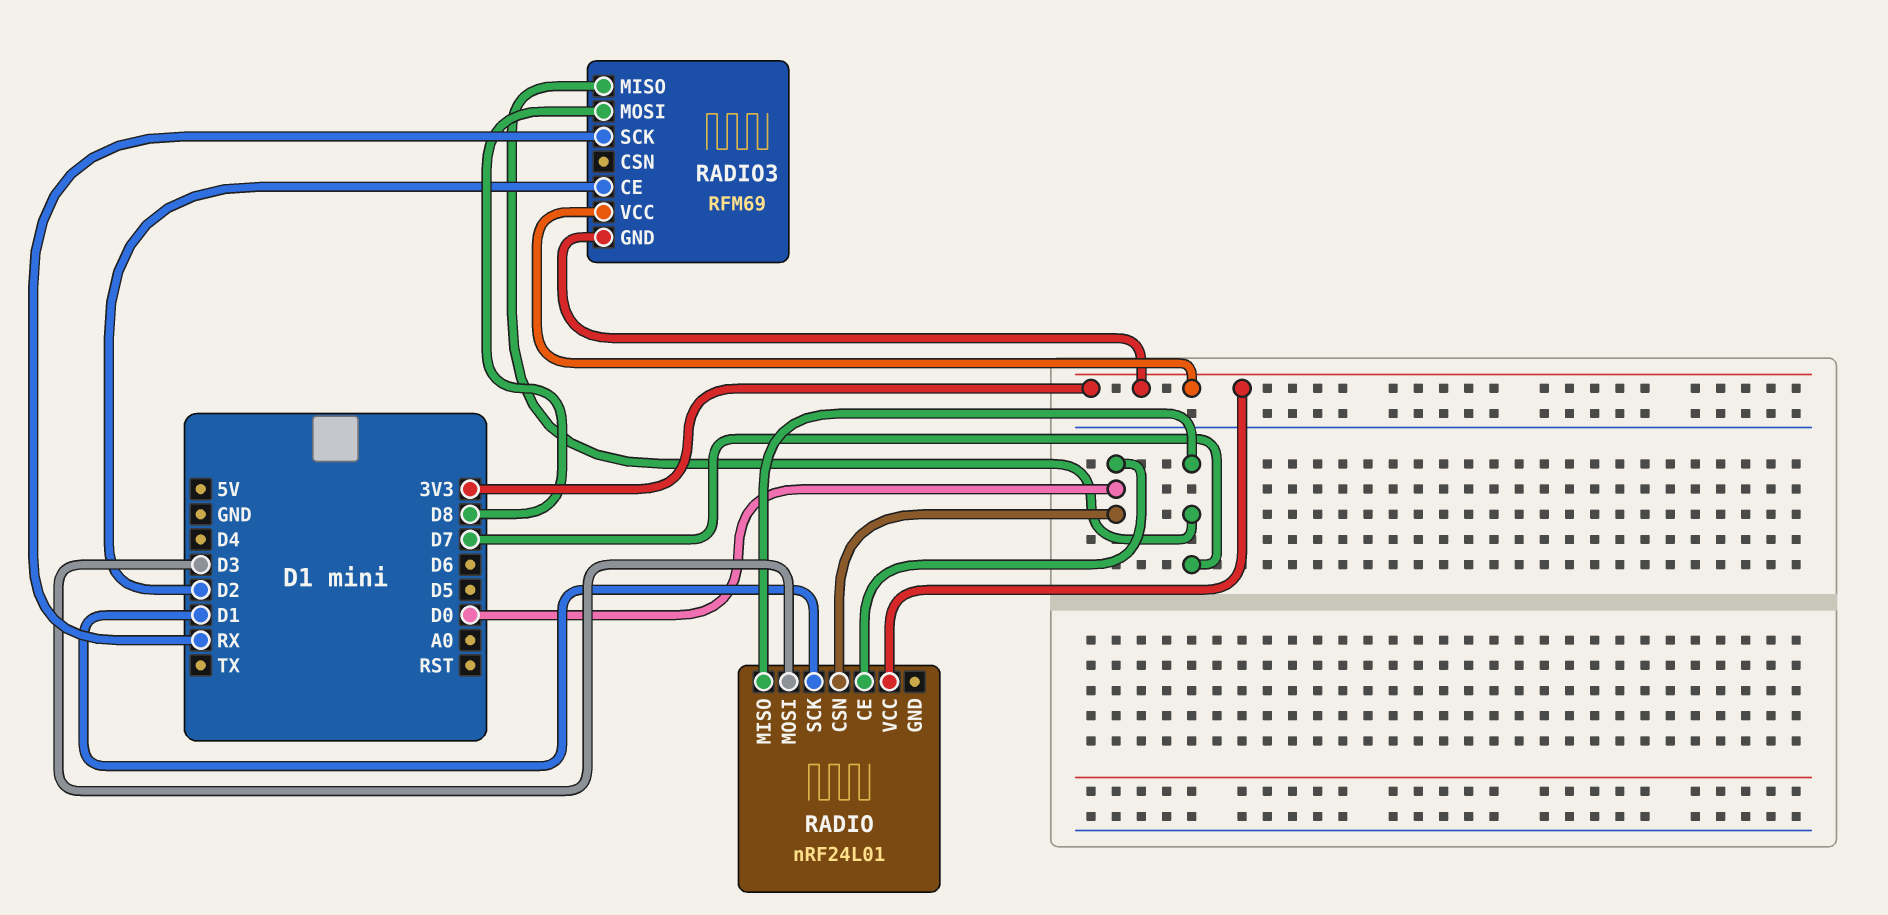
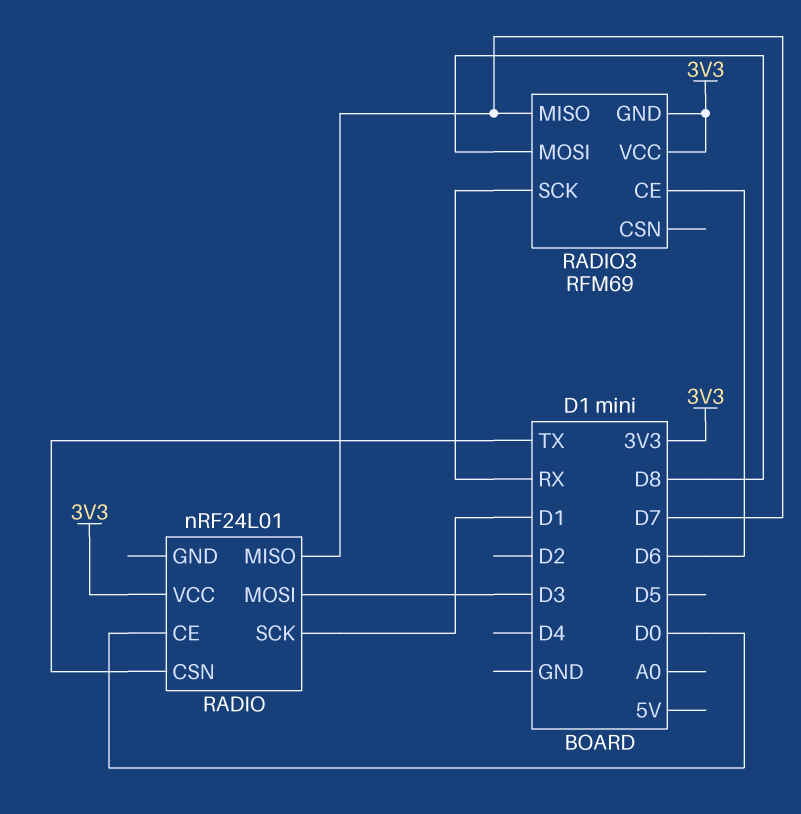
RADIO pin CSN: D0 -> TX
RADIO3 pin CE: D2 -> D6

